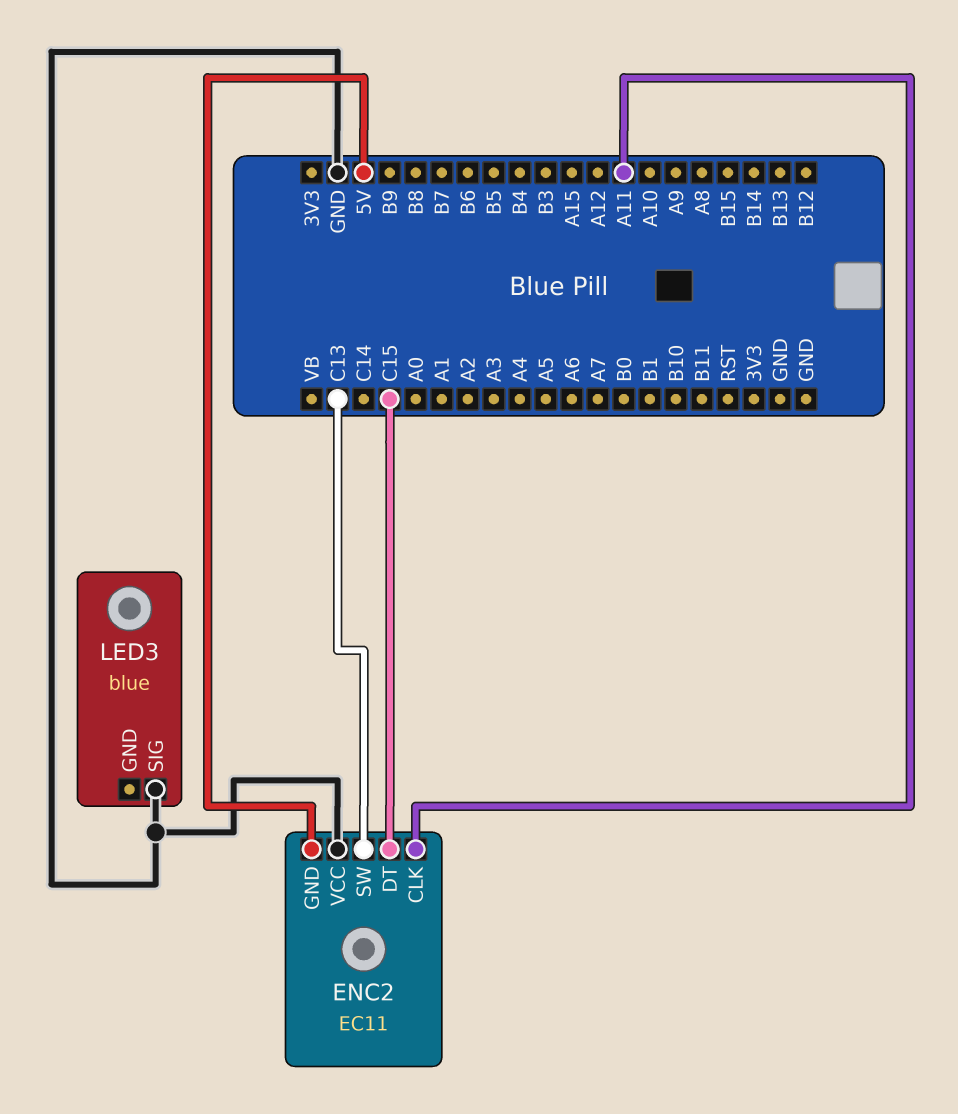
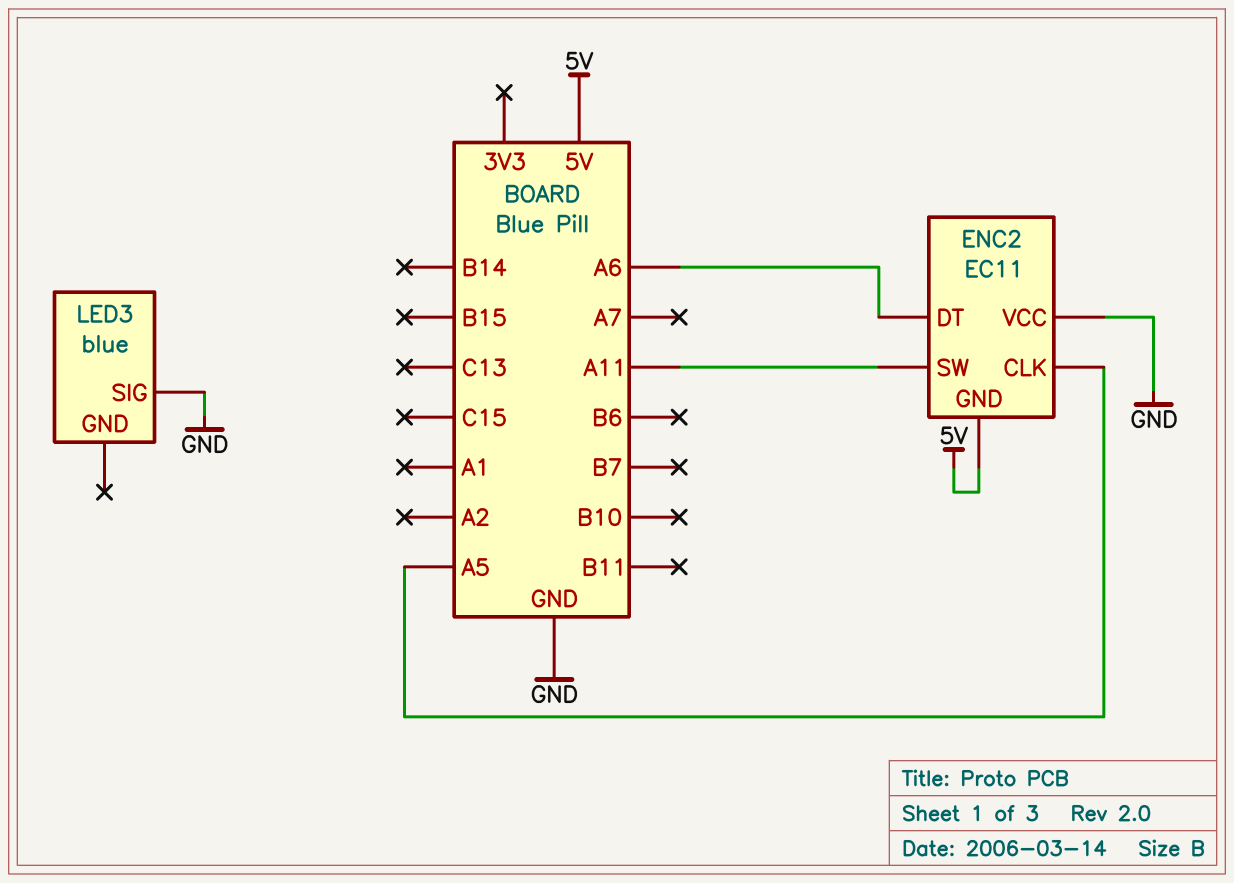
ENC2 pin CLK: A11 -> A5
ENC2 pin DT: C15 -> A6
ENC2 pin SW: C13 -> A11

